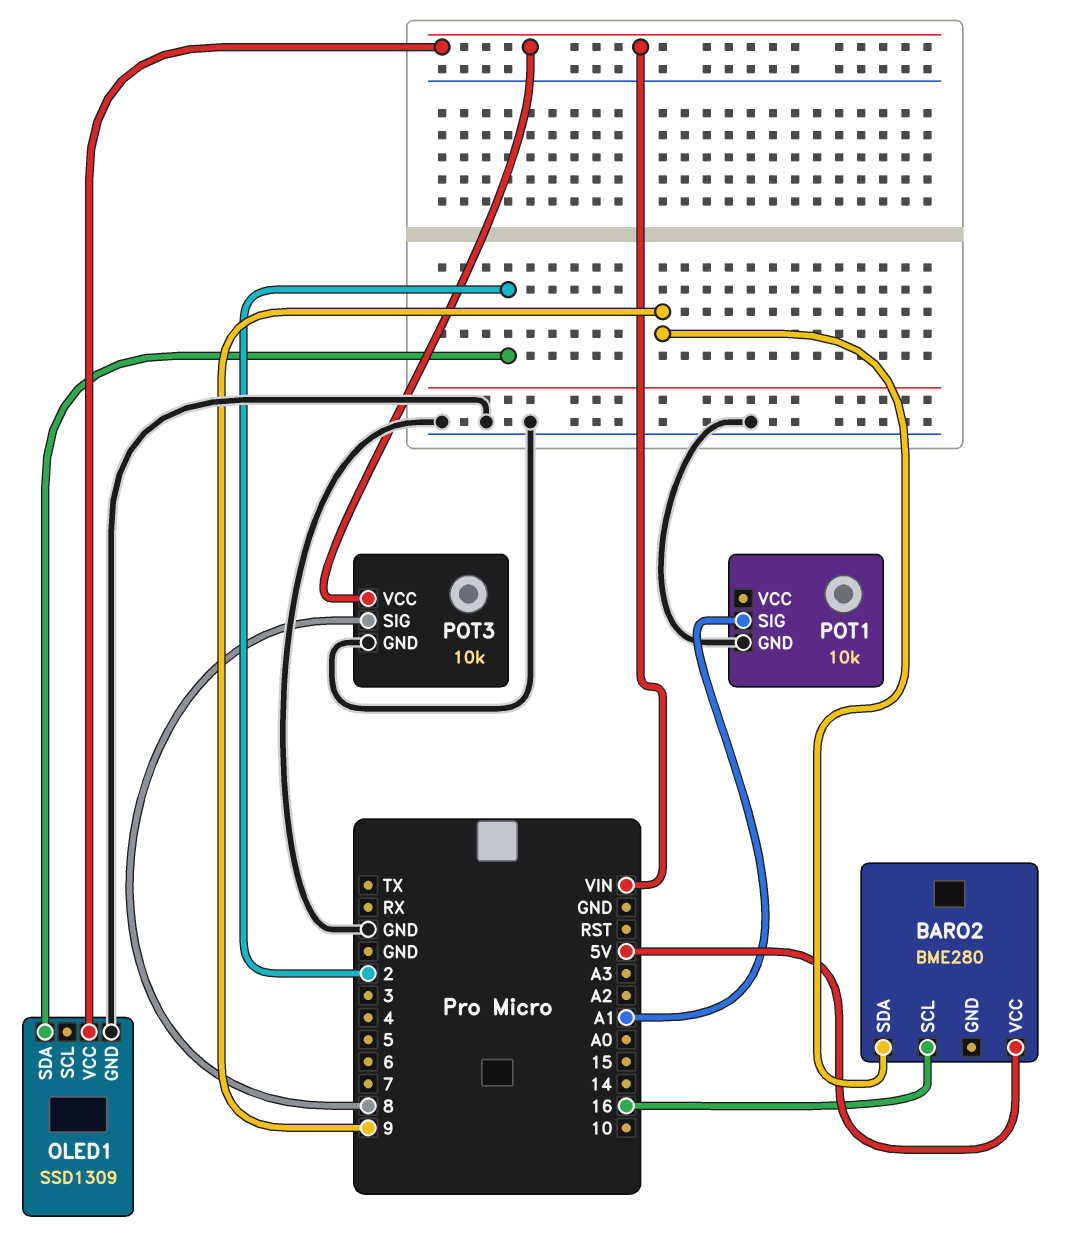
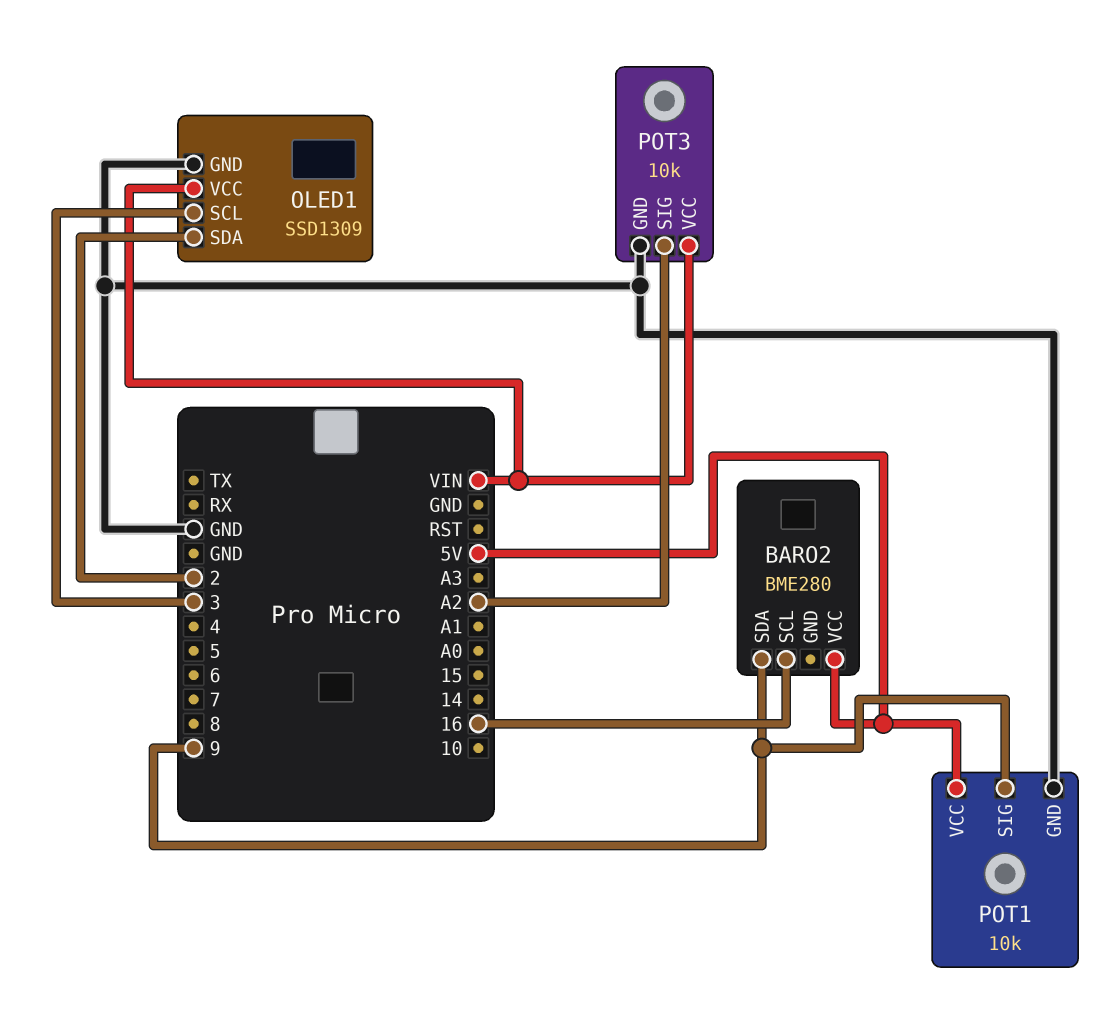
OLED1 pin SCL: none -> 3
POT1 pin SIG: A1 -> 9
POT1 pin VCC: none -> 5V
POT3 pin SIG: 8 -> A2

